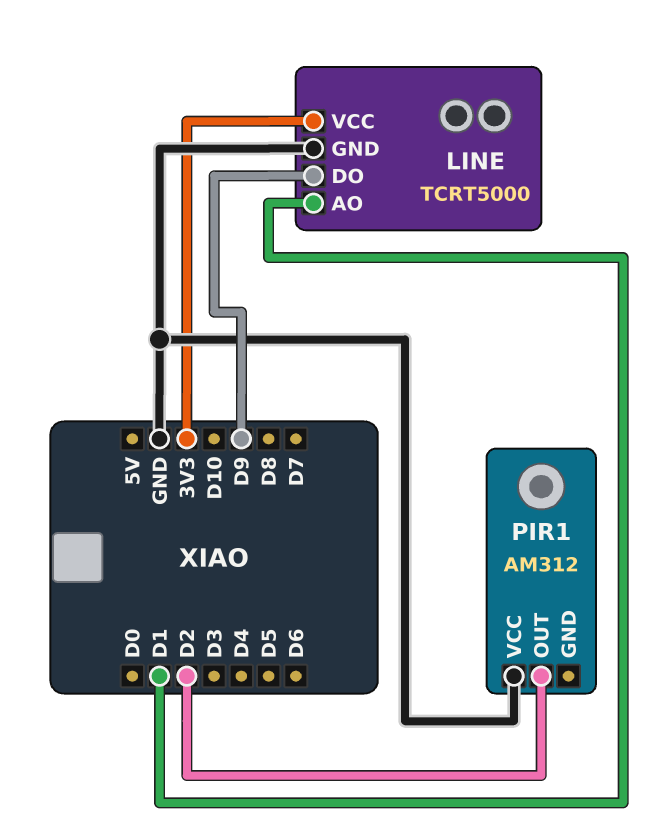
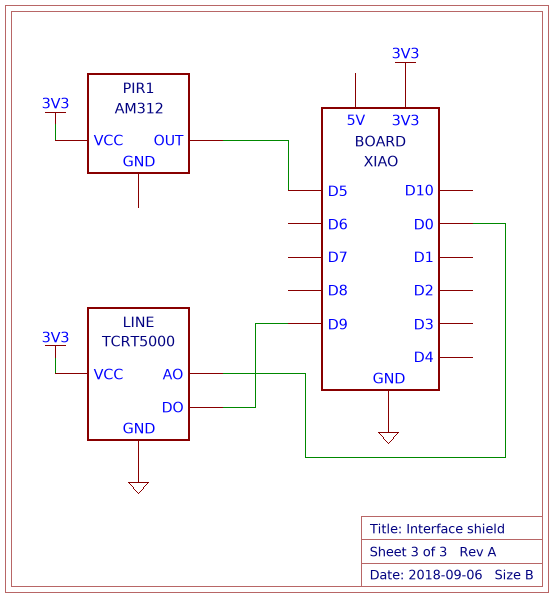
LINE pin AO: D1 -> D0
PIR1 pin OUT: D2 -> D5
PIR1 pin VCC: GND -> 3V3

